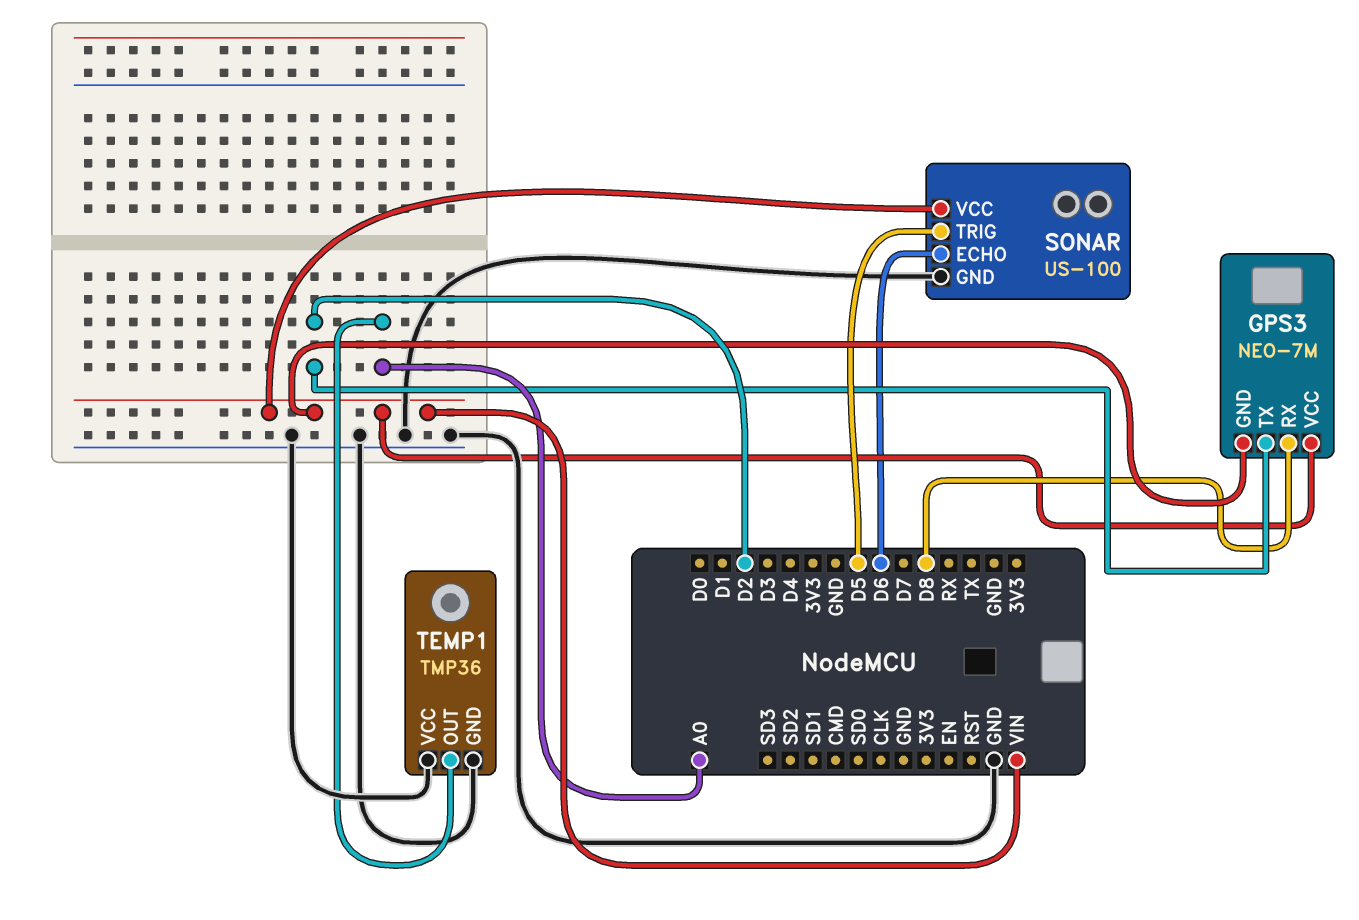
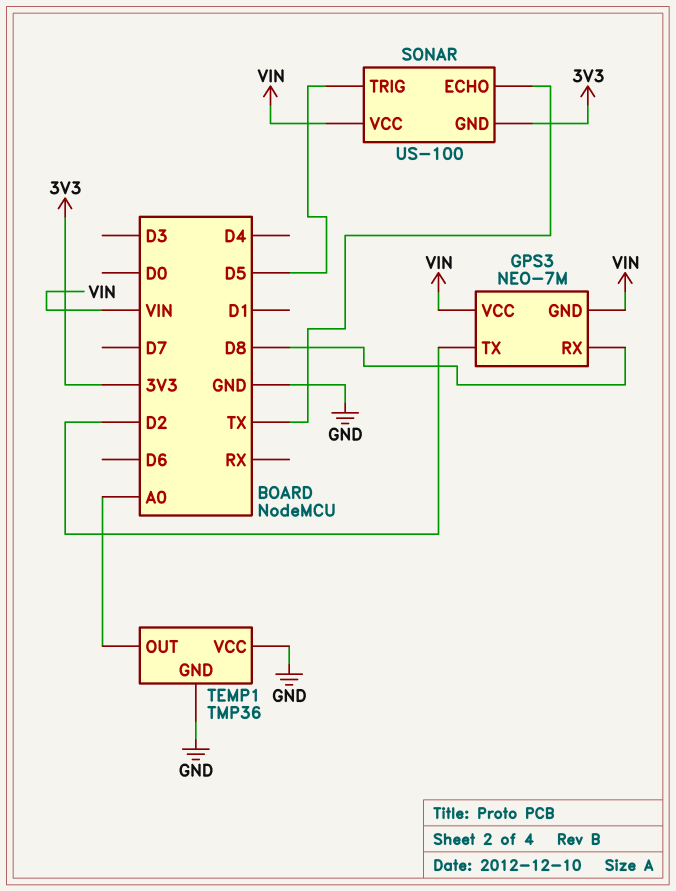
SONAR pin ECHO: D6 -> TX
SONAR pin GND: GND -> 3V3

